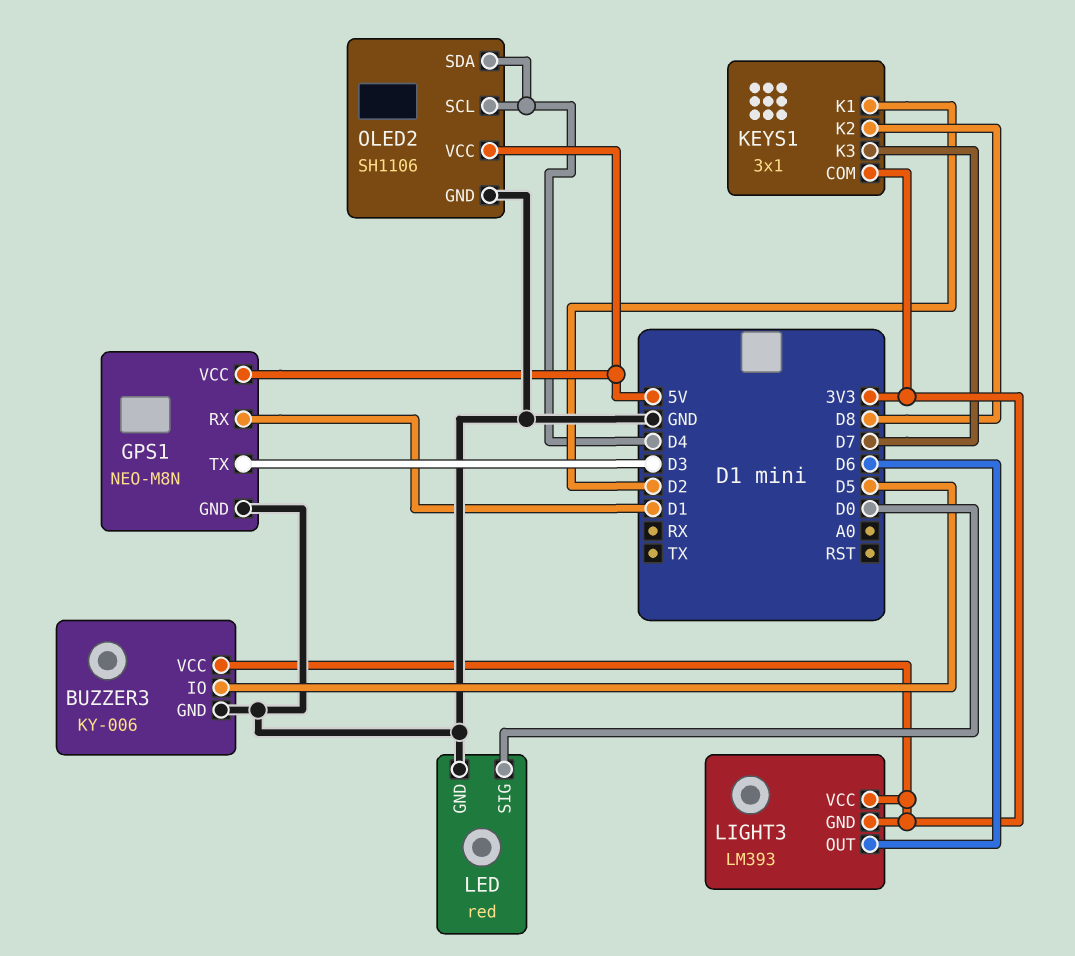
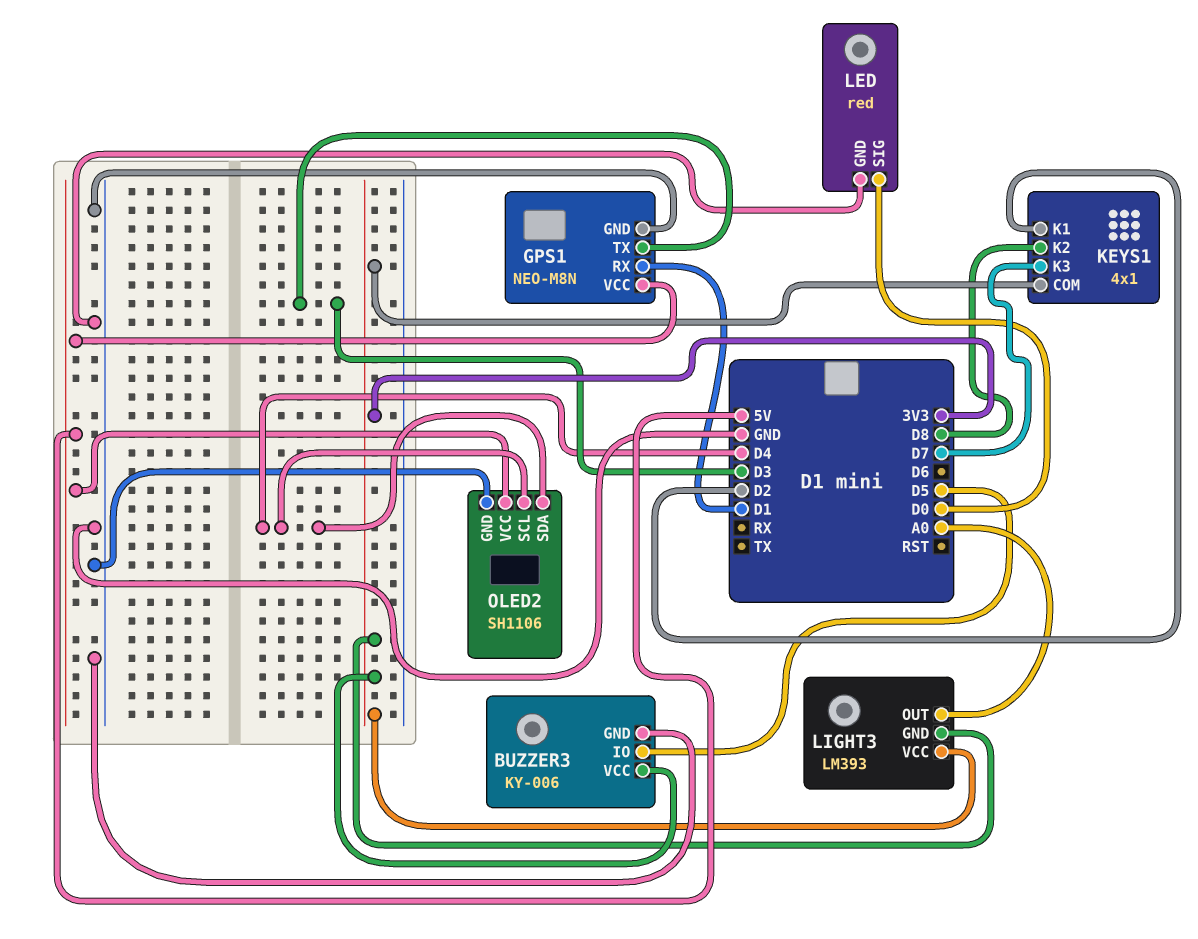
KEYS1: 3x1 -> 4x1
LIGHT3 pin OUT: D6 -> A0

